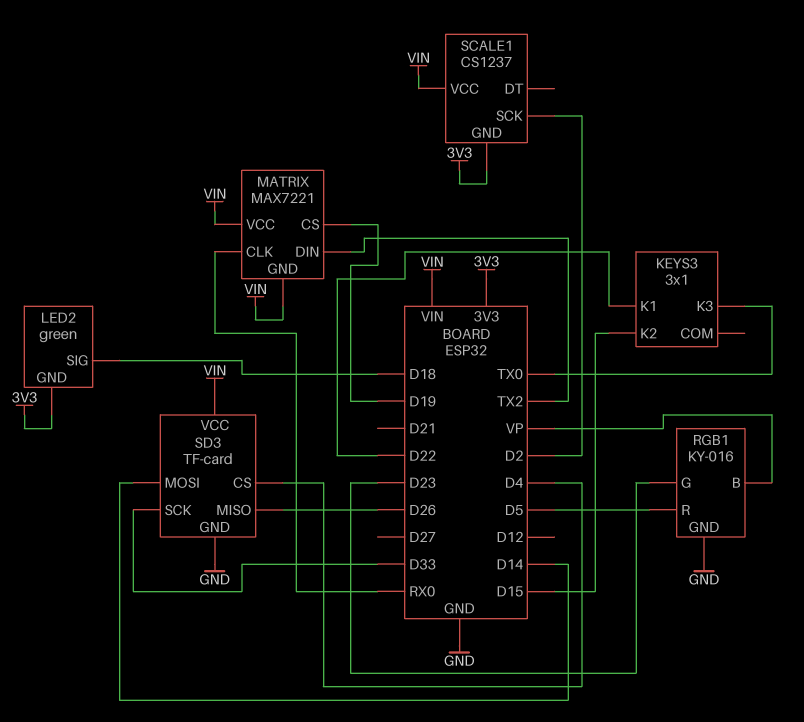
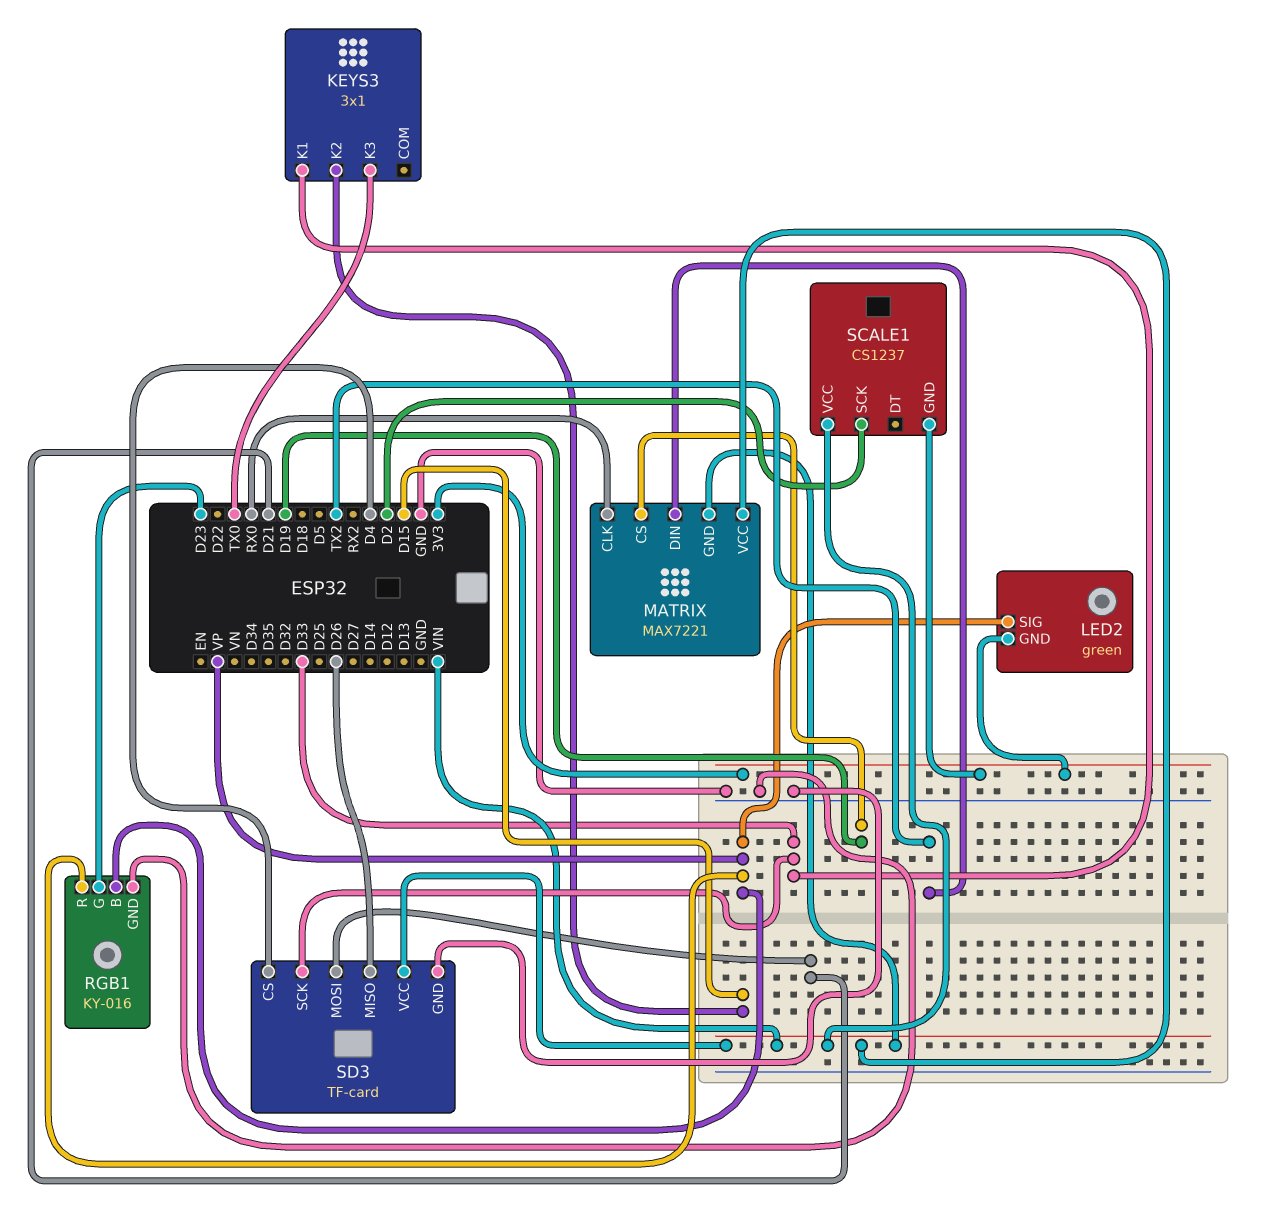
KEYS3 pin K1: D22 -> D33
LED2 pin SIG: D18 -> VP
RGB1 pin R: D5 -> VP
SD3 pin MOSI: D14 -> D21

